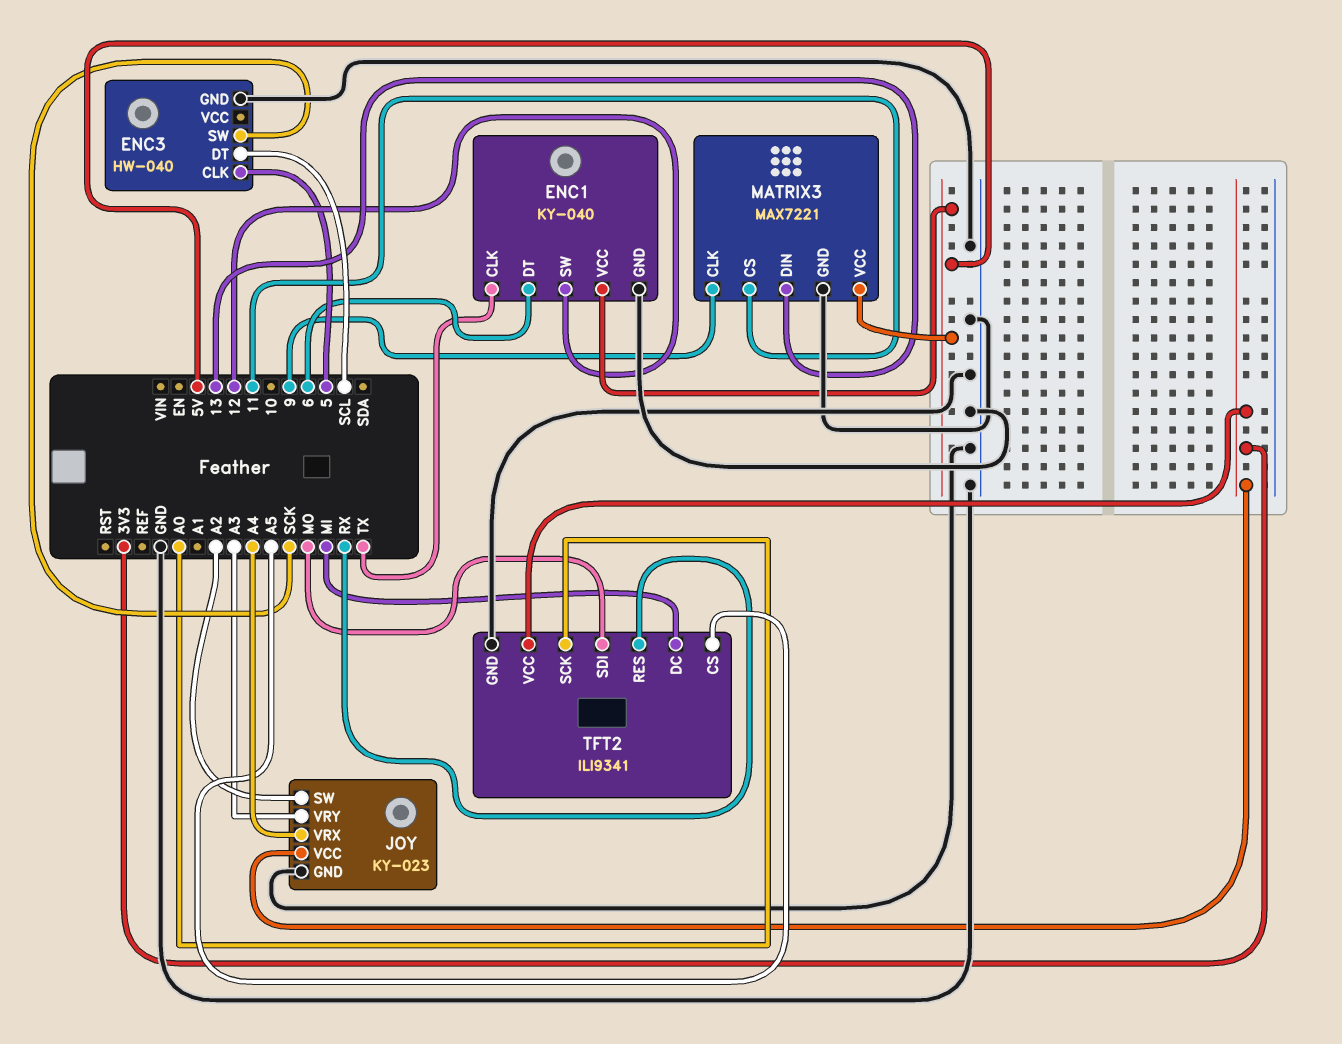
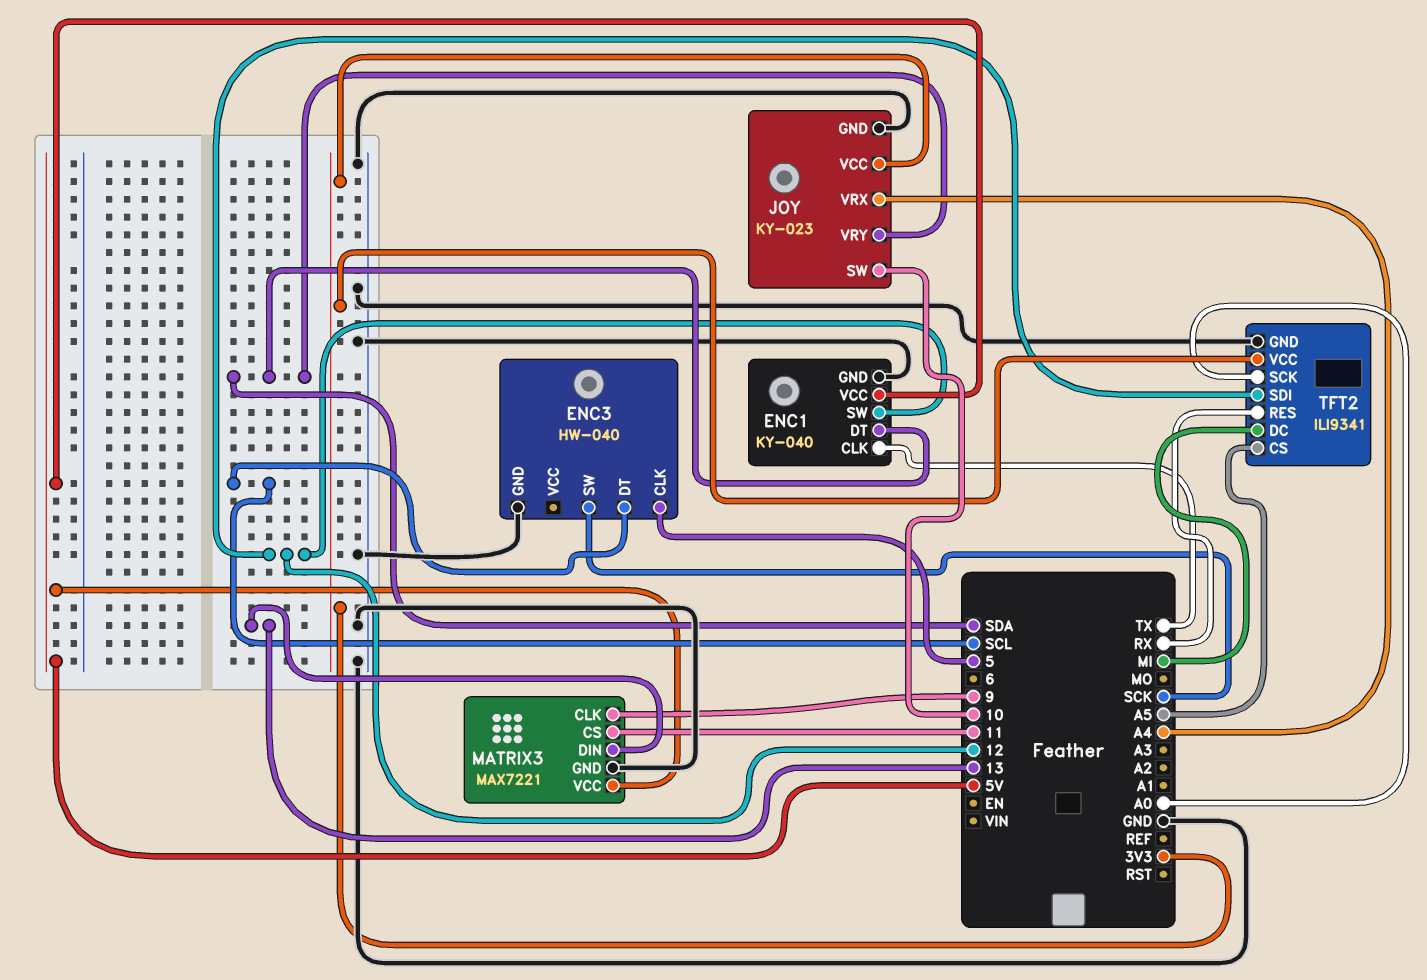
ENC1 pin DT: 6 -> SDA
JOY pin SW: A2 -> 10
JOY pin VRY: A3 -> SDA
TFT2 pin SDI: MO -> 12

